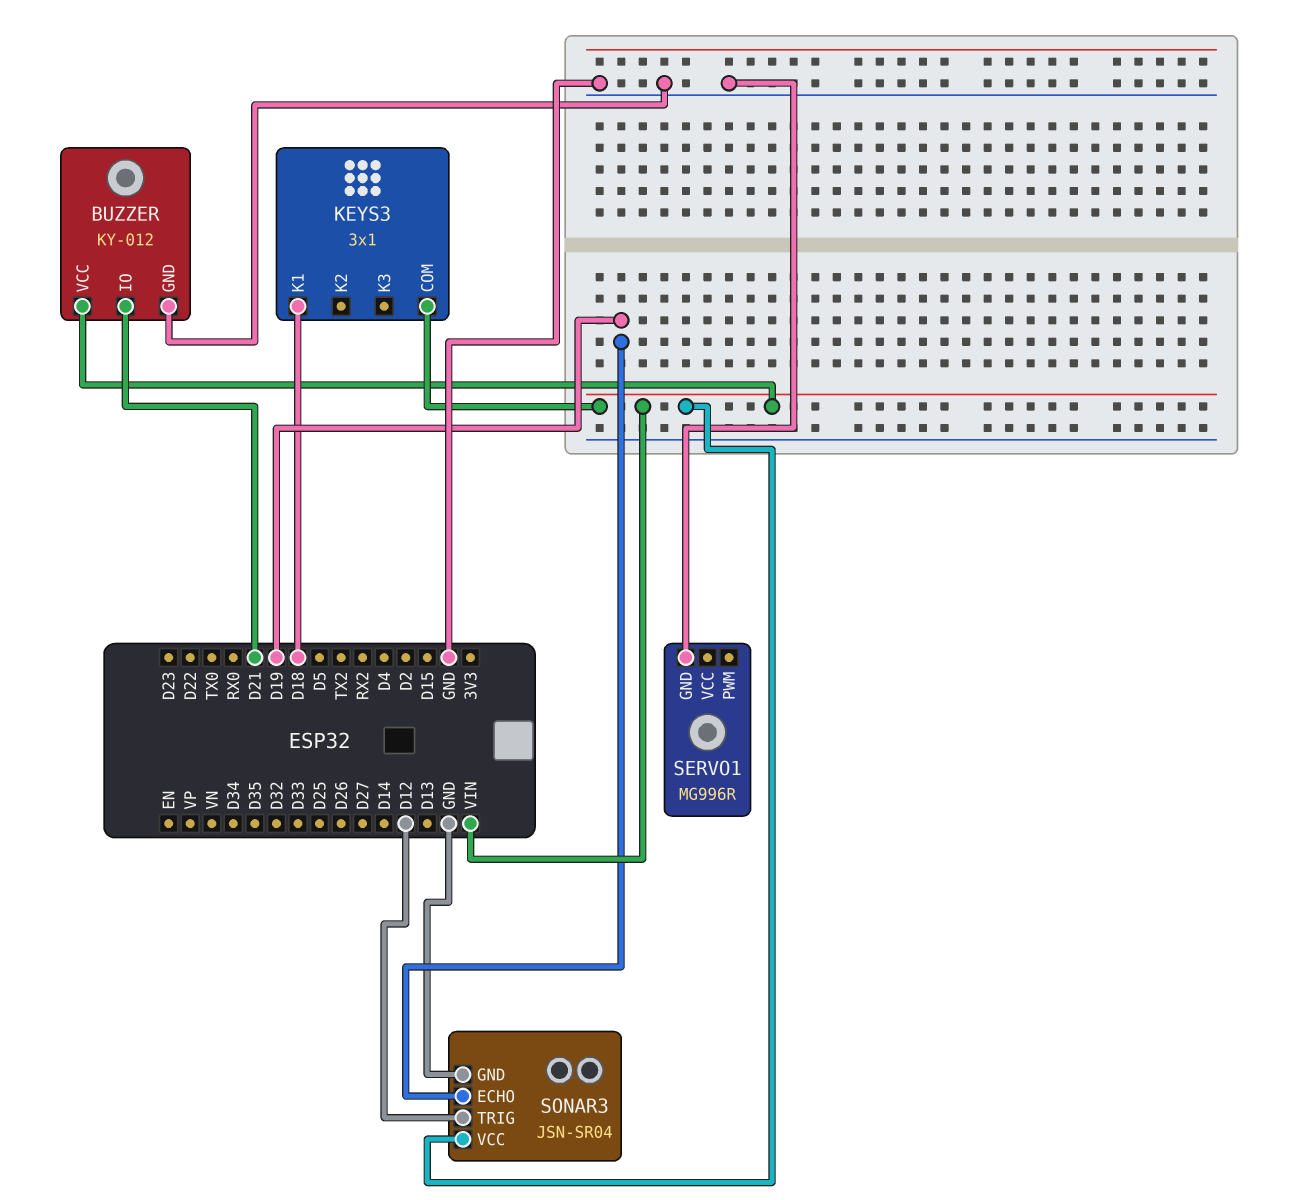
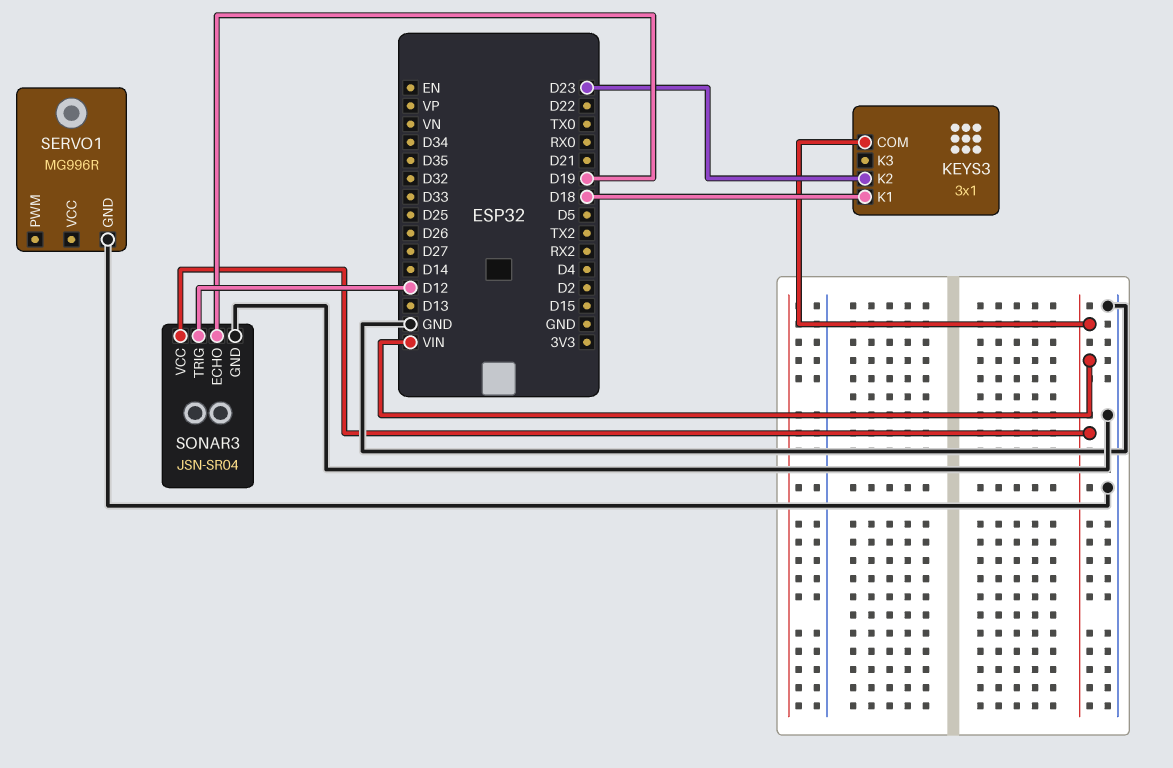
BUZZER: KY-012 -> none
BUZZER pin GND: GND -> none
BUZZER pin IO: D21 -> none
BUZZER pin VCC: VIN -> none
KEYS3 pin K2: none -> D23

